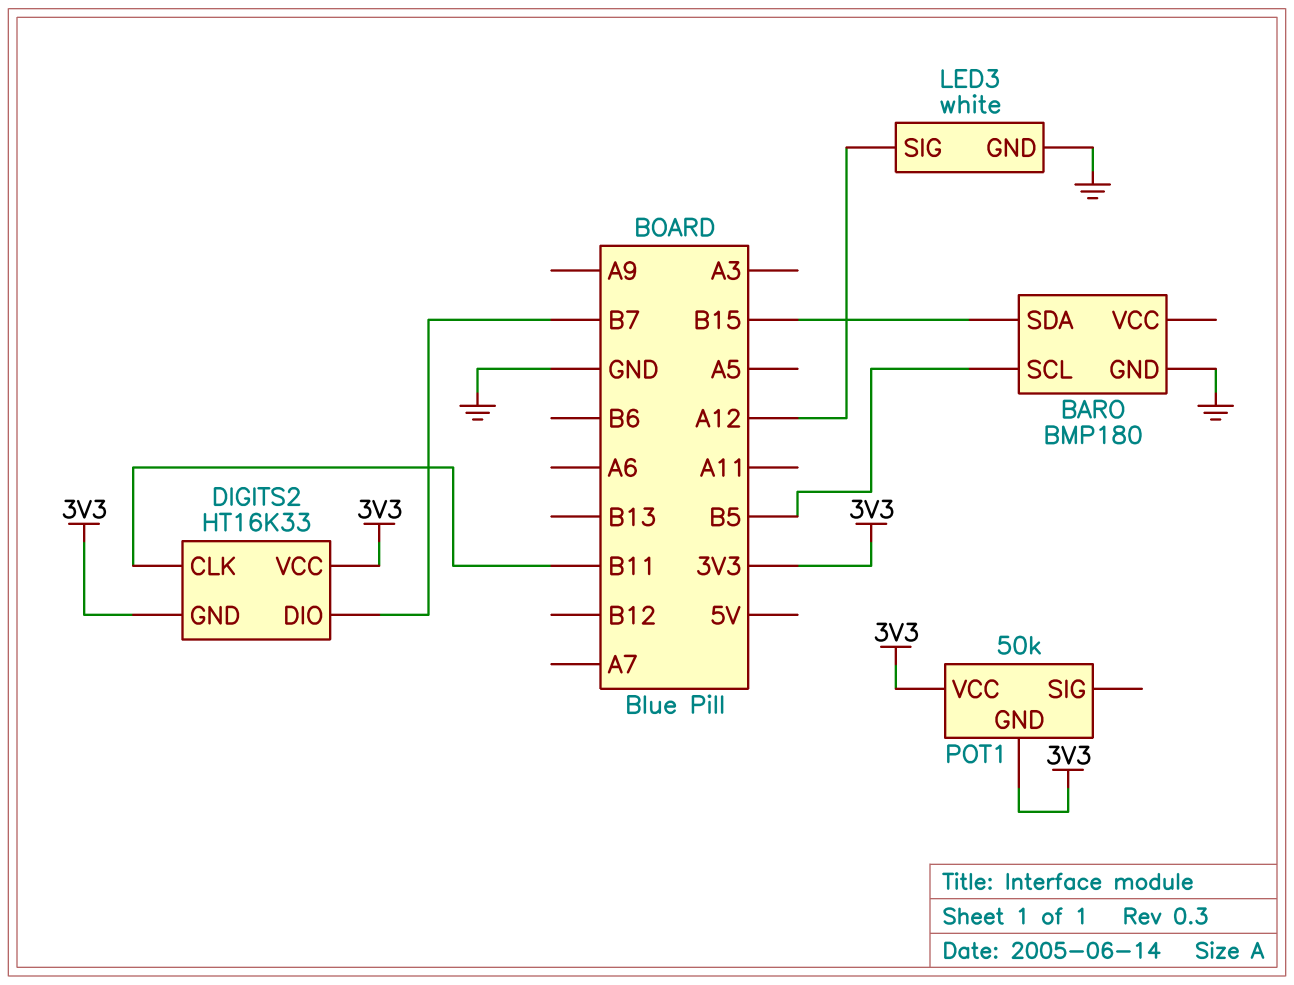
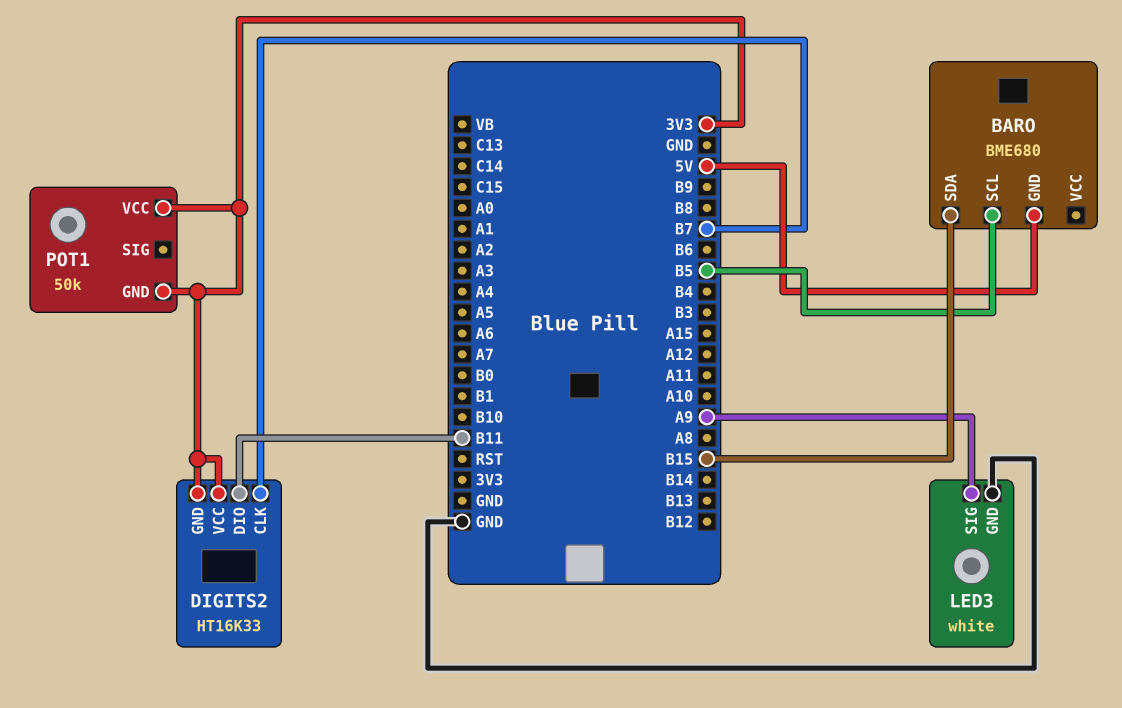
BARO: BMP180 -> BME680
BARO pin GND: GND -> 5V
DIGITS2 pin CLK: B11 -> B7
DIGITS2 pin DIO: B7 -> B11
LED3 pin SIG: A12 -> A9

